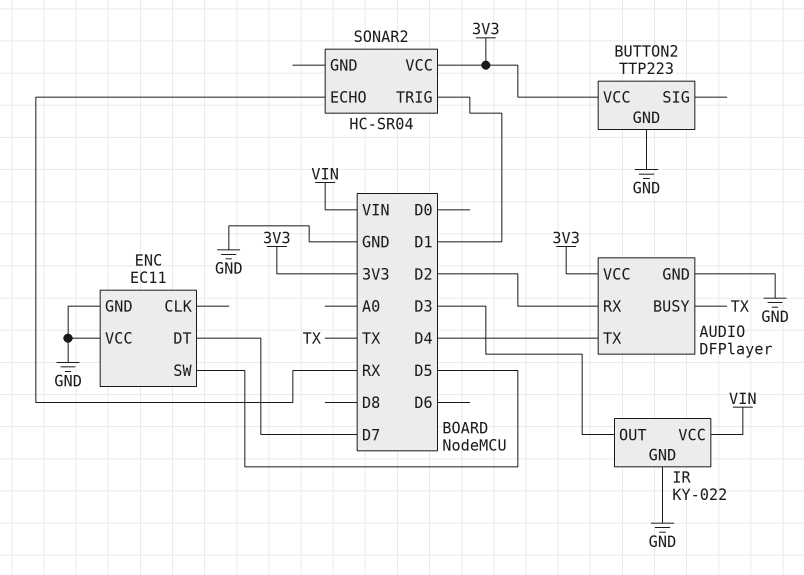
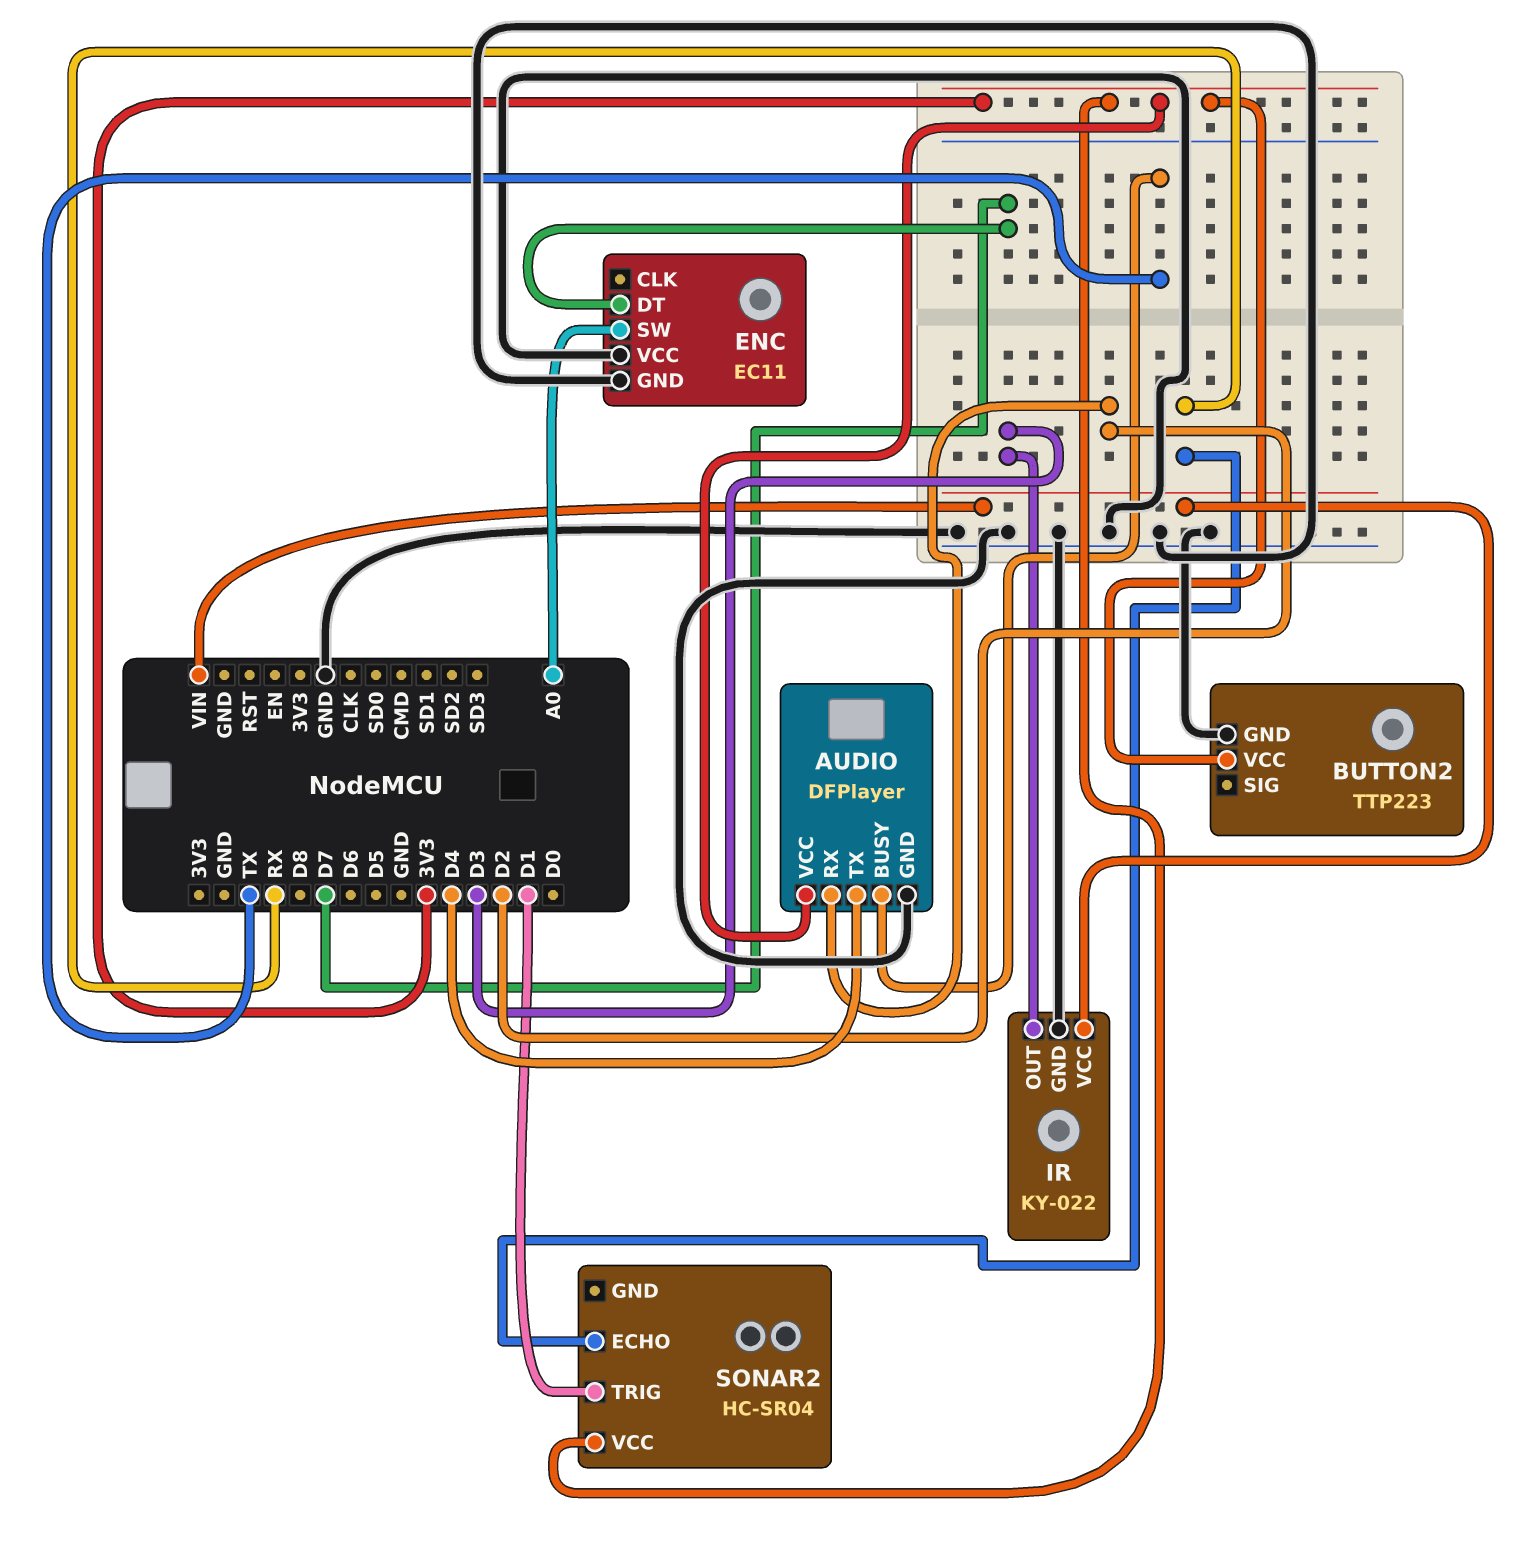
ENC pin SW: D5 -> A0

